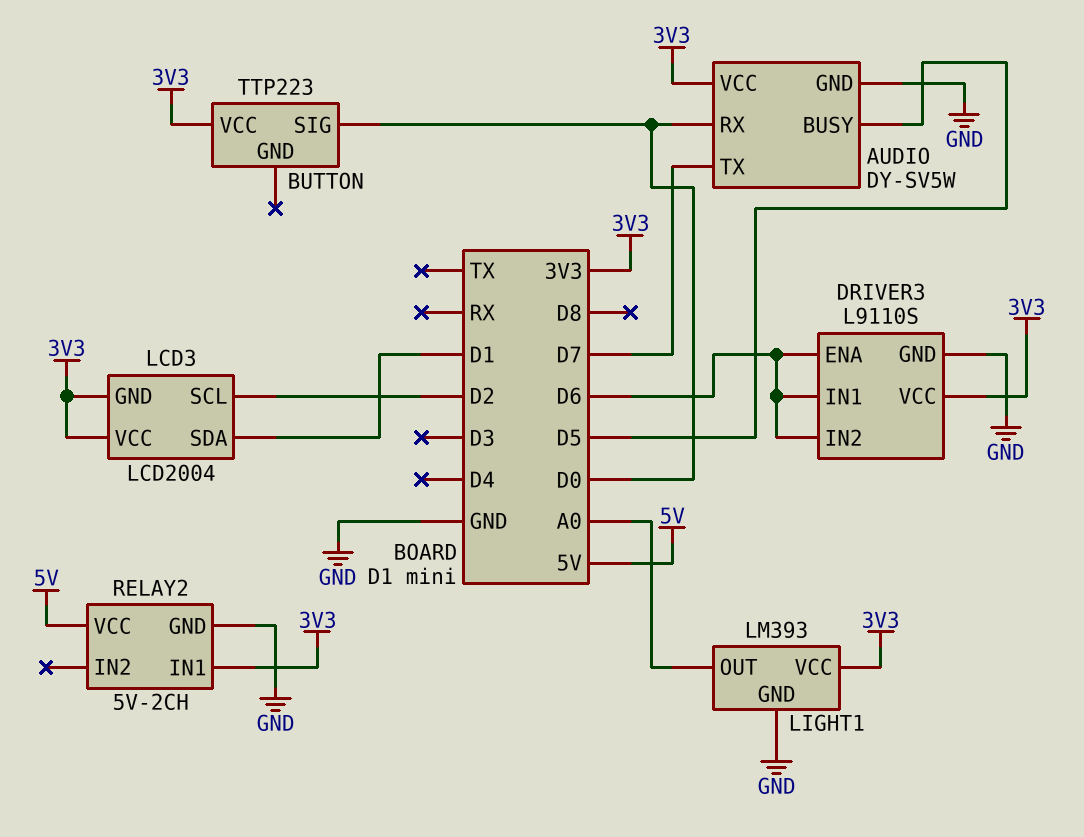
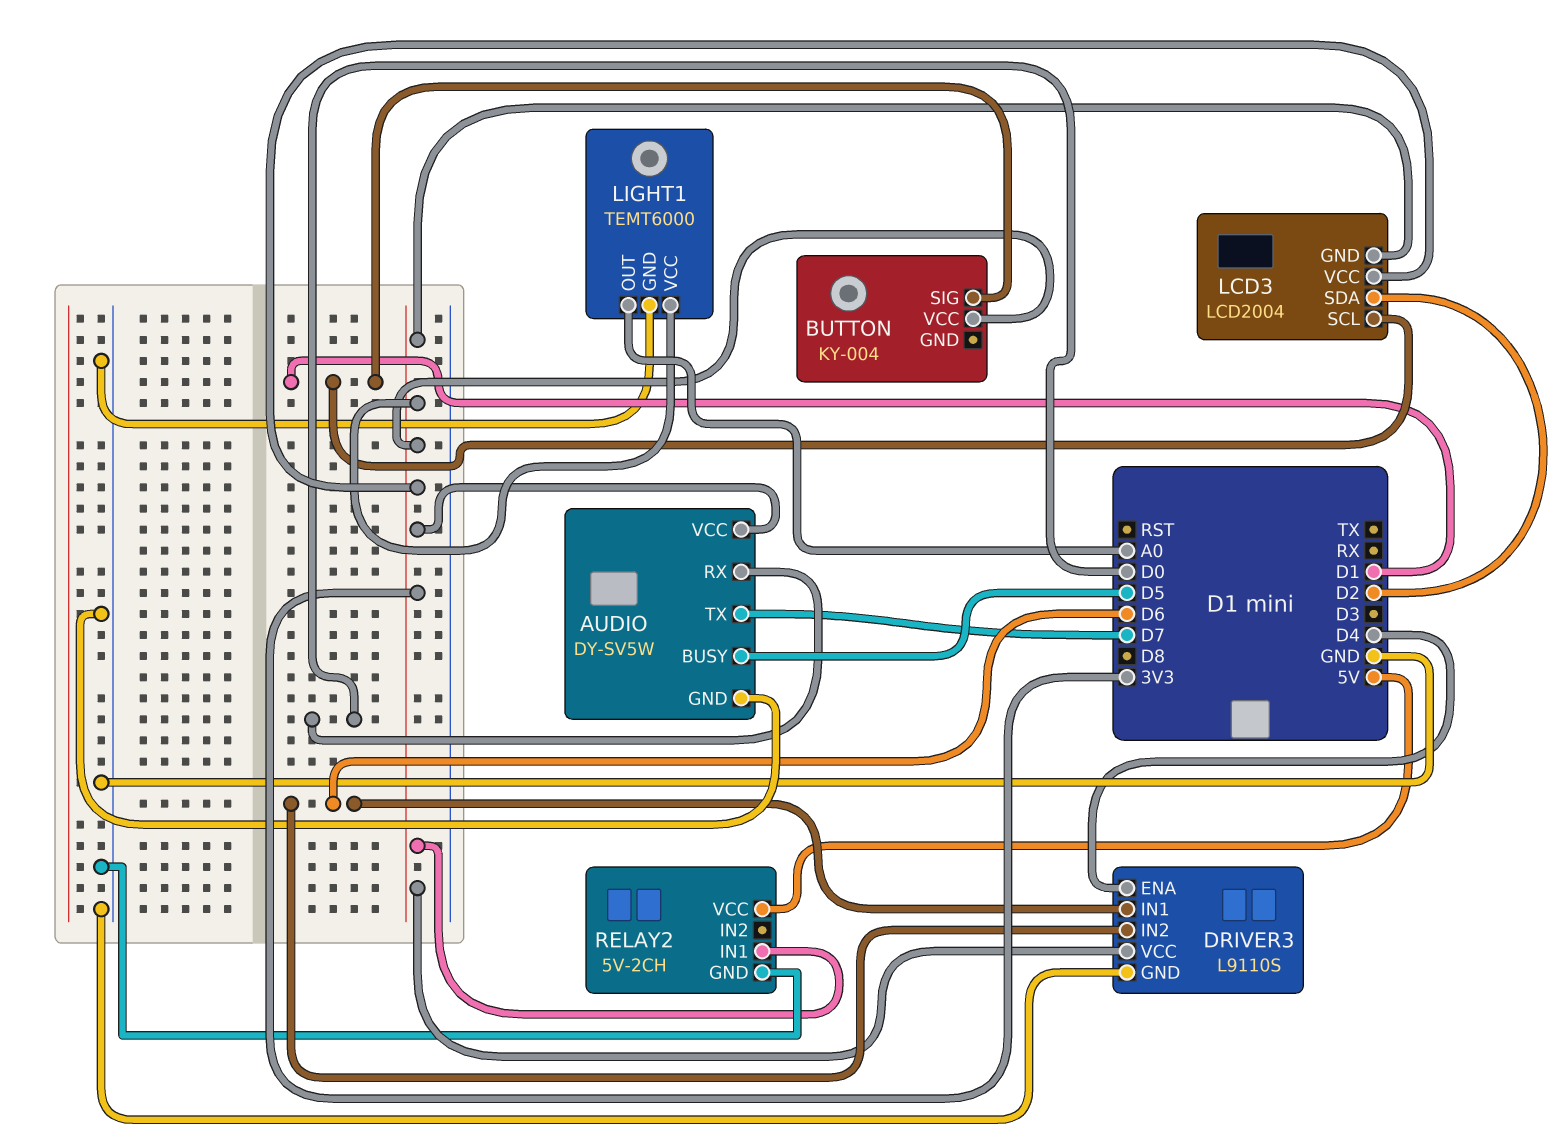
BUTTON: TTP223 -> KY-004
BUTTON pin SIG: D0 -> D1
DRIVER3 pin ENA: D6 -> D4
LCD3 pin SCL: D2 -> D1
LCD3 pin SDA: D1 -> D2
LIGHT1: LM393 -> TEMT6000

